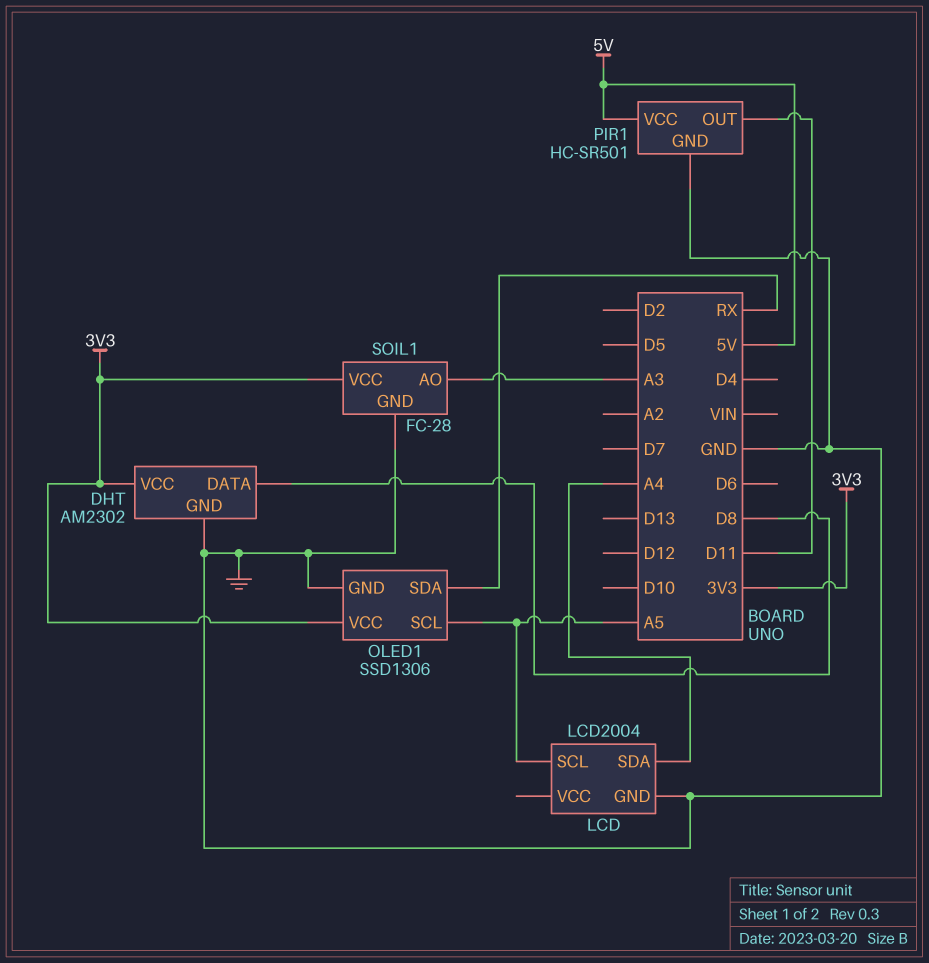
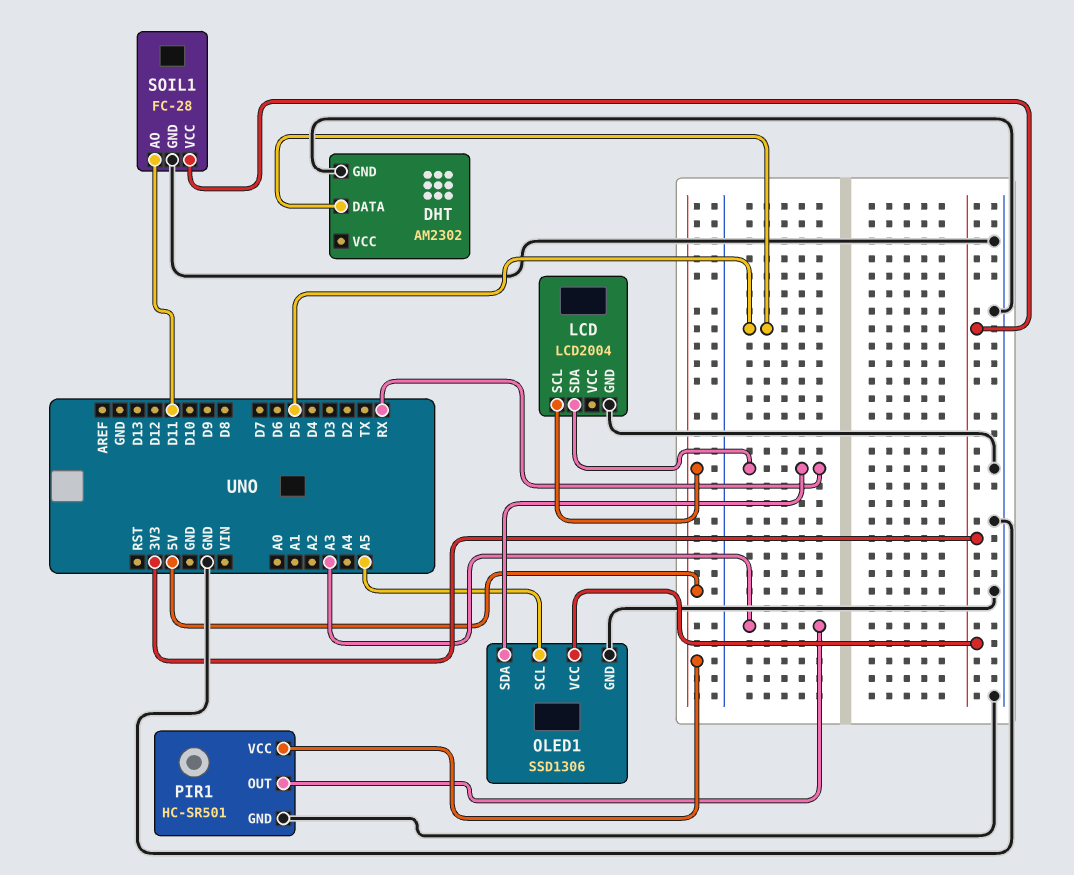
DHT pin DATA: D8 -> D5
DHT pin VCC: 3V3 -> none
LCD pin SCL: A5 -> 5V
LCD pin SDA: A4 -> RX
PIR1 pin OUT: D11 -> A3
SOIL1 pin AO: A3 -> D11

